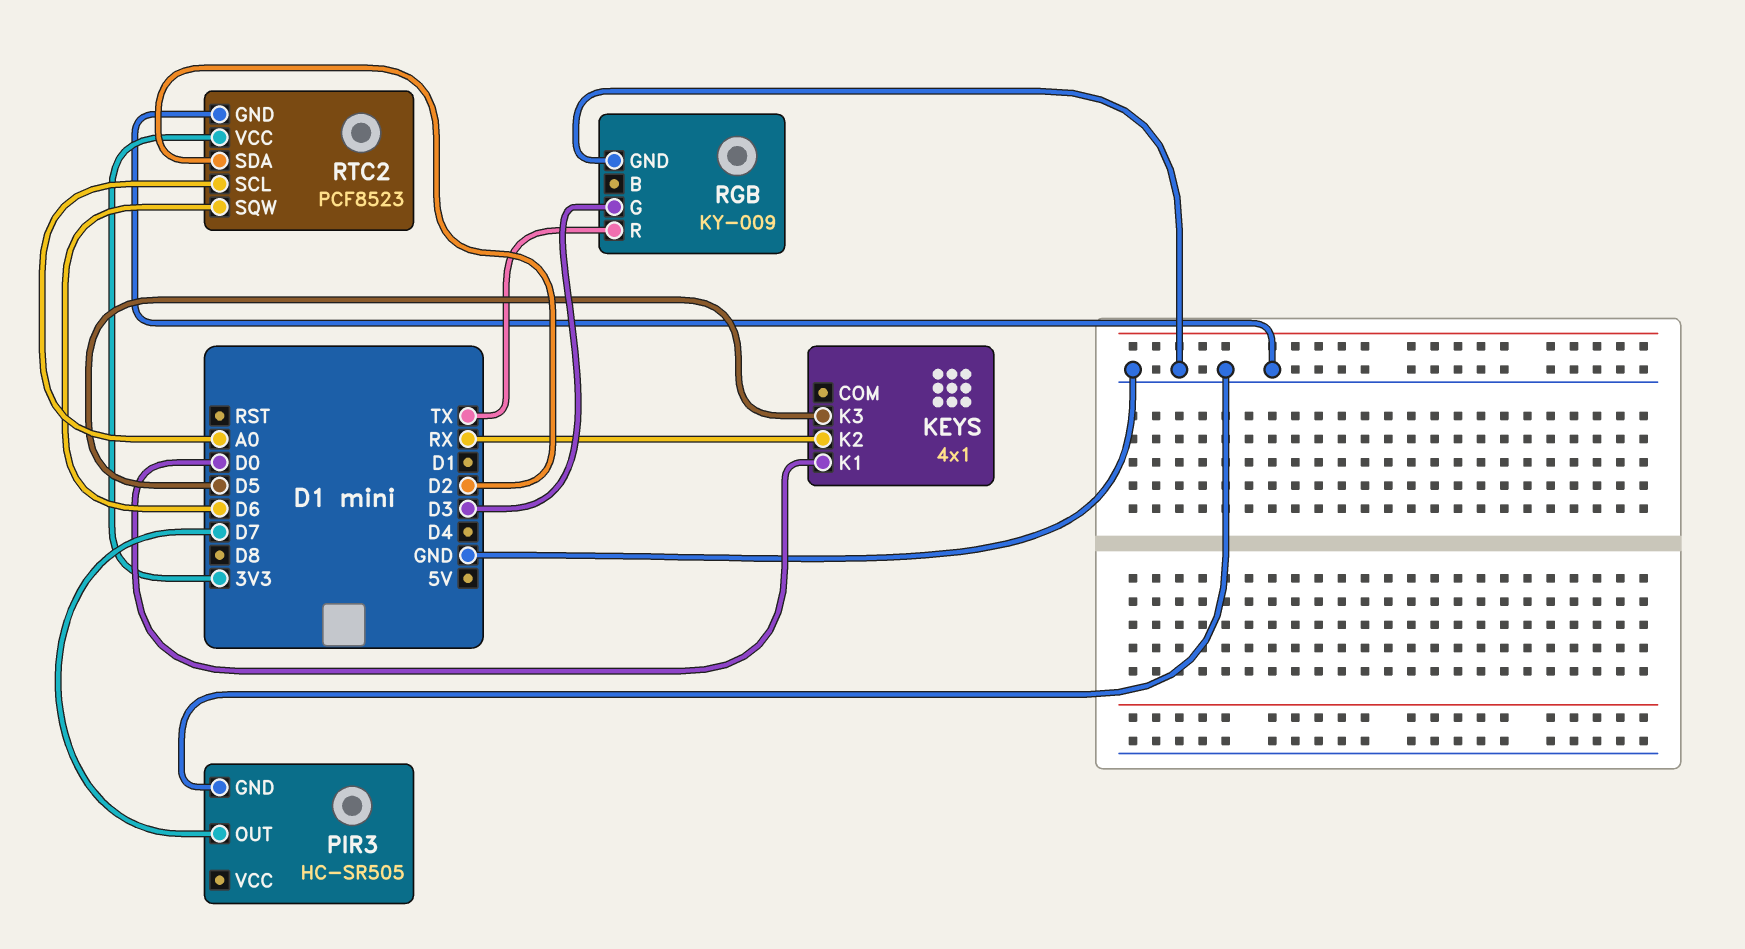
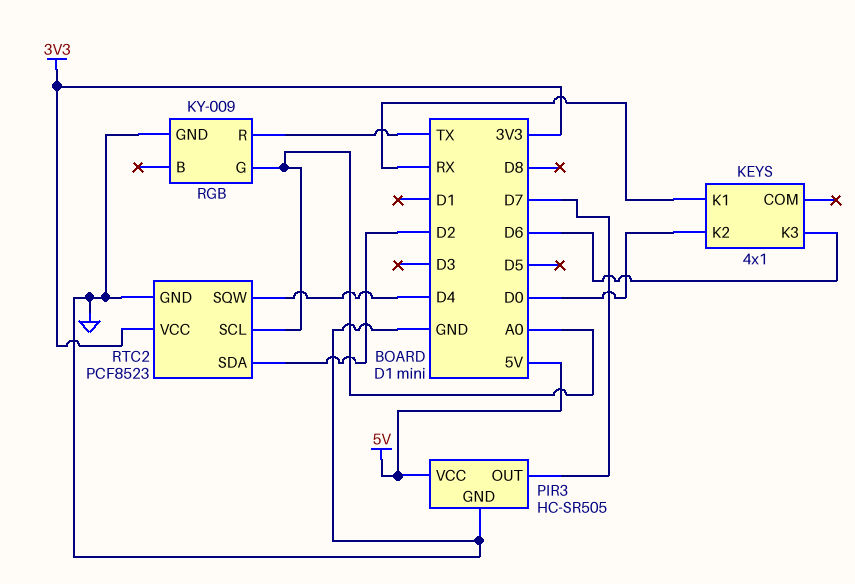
KEYS pin K1: D0 -> RX
KEYS pin K2: RX -> D0
KEYS pin K3: D5 -> D6
PIR3 pin VCC: none -> 5V
RGB pin G: D3 -> A0
RTC2 pin SQW: D6 -> D4

